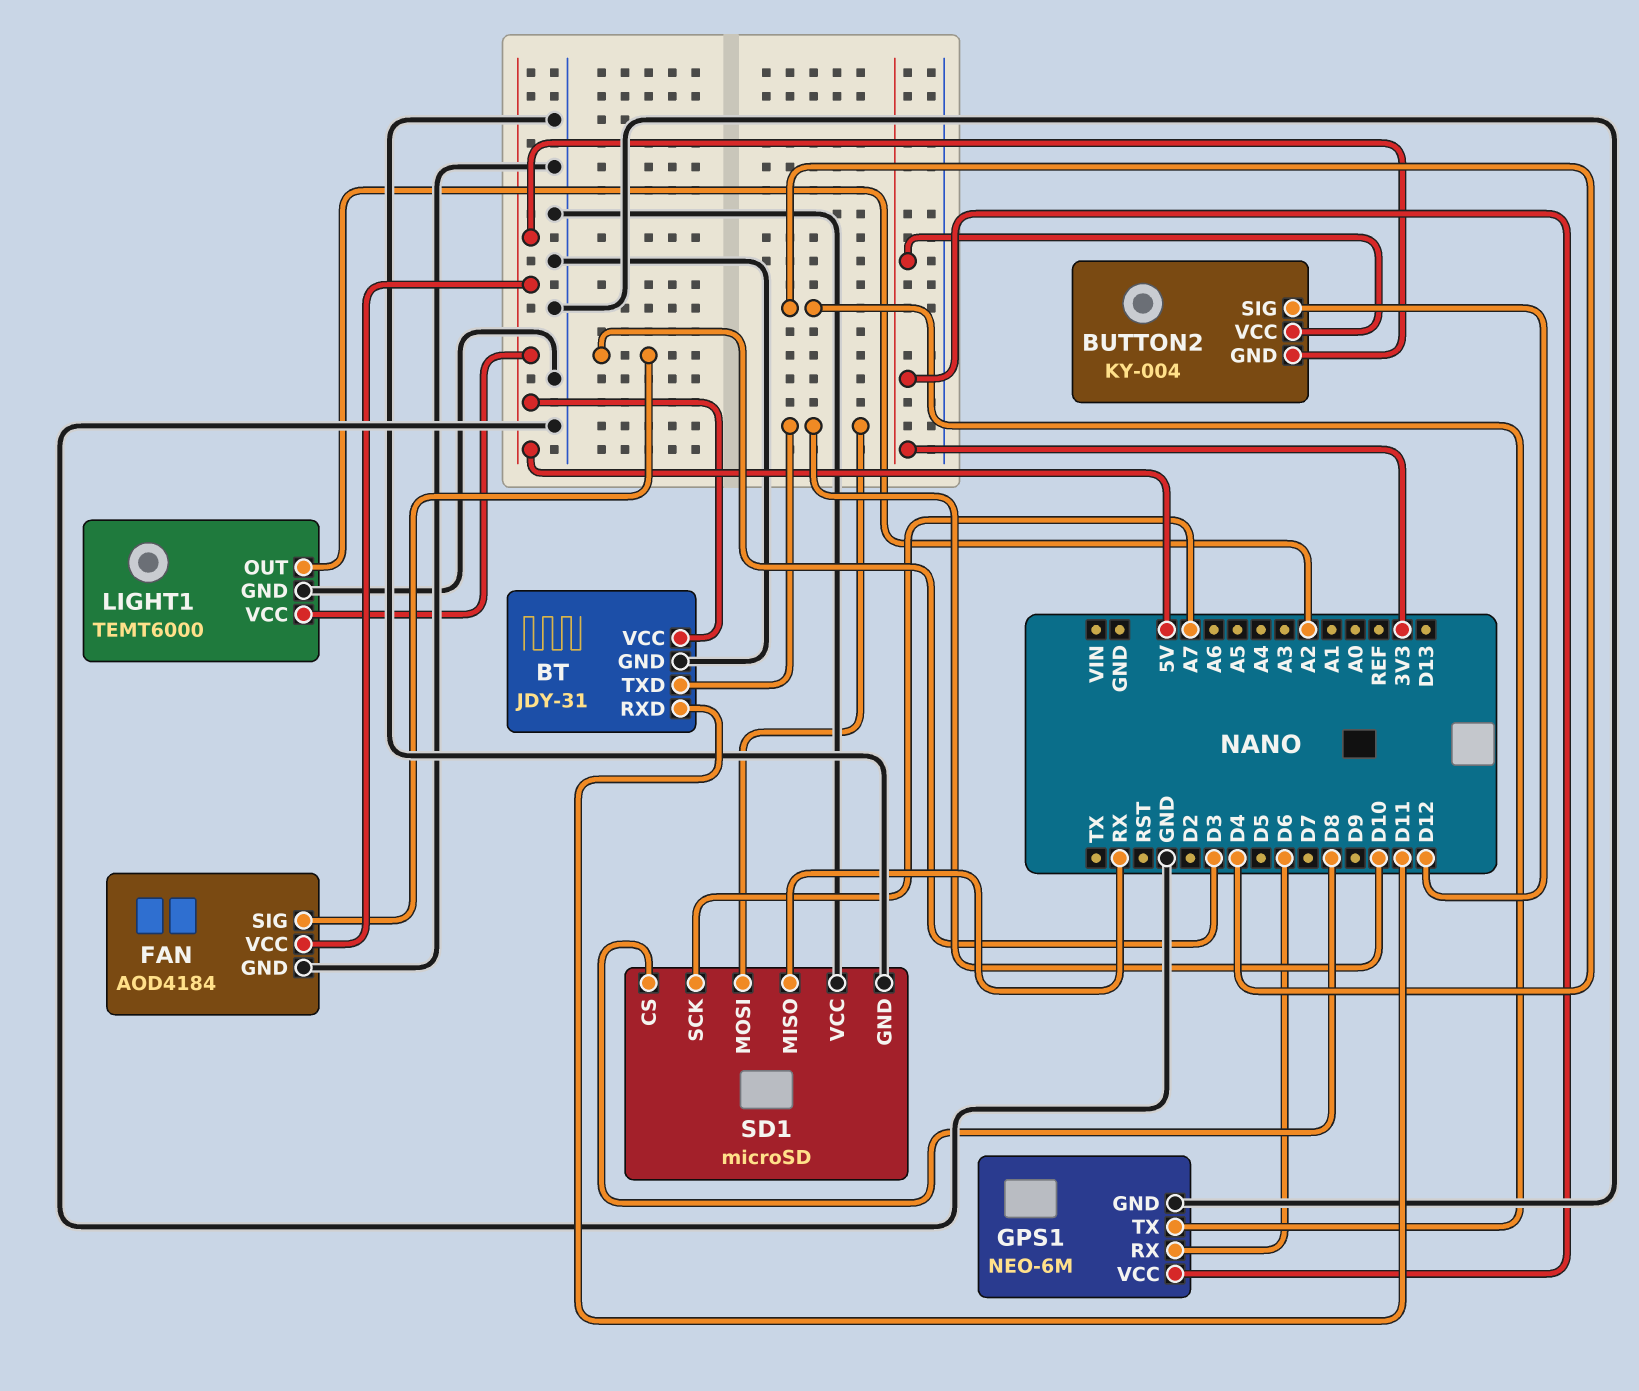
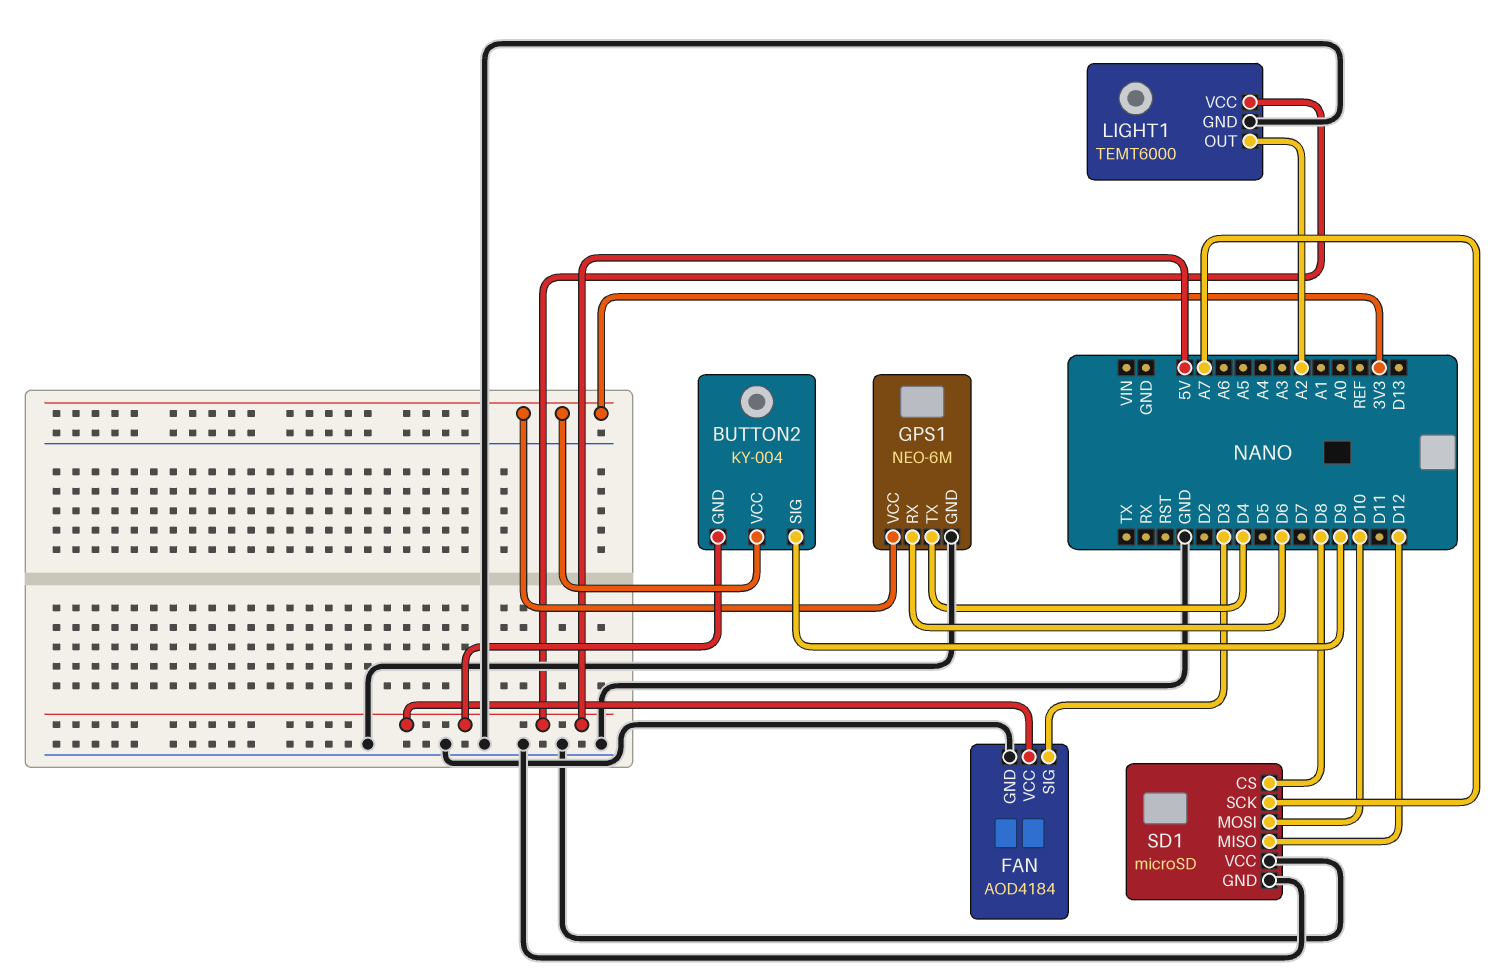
BT: JDY-31 -> none
BT pin GND: GND -> none
BT pin RXD: D11 -> none
BT pin TXD: D10 -> none
BT pin VCC: 5V -> none
BUTTON2 pin SIG: D12 -> D9
SD1 pin MISO: RX -> D12

